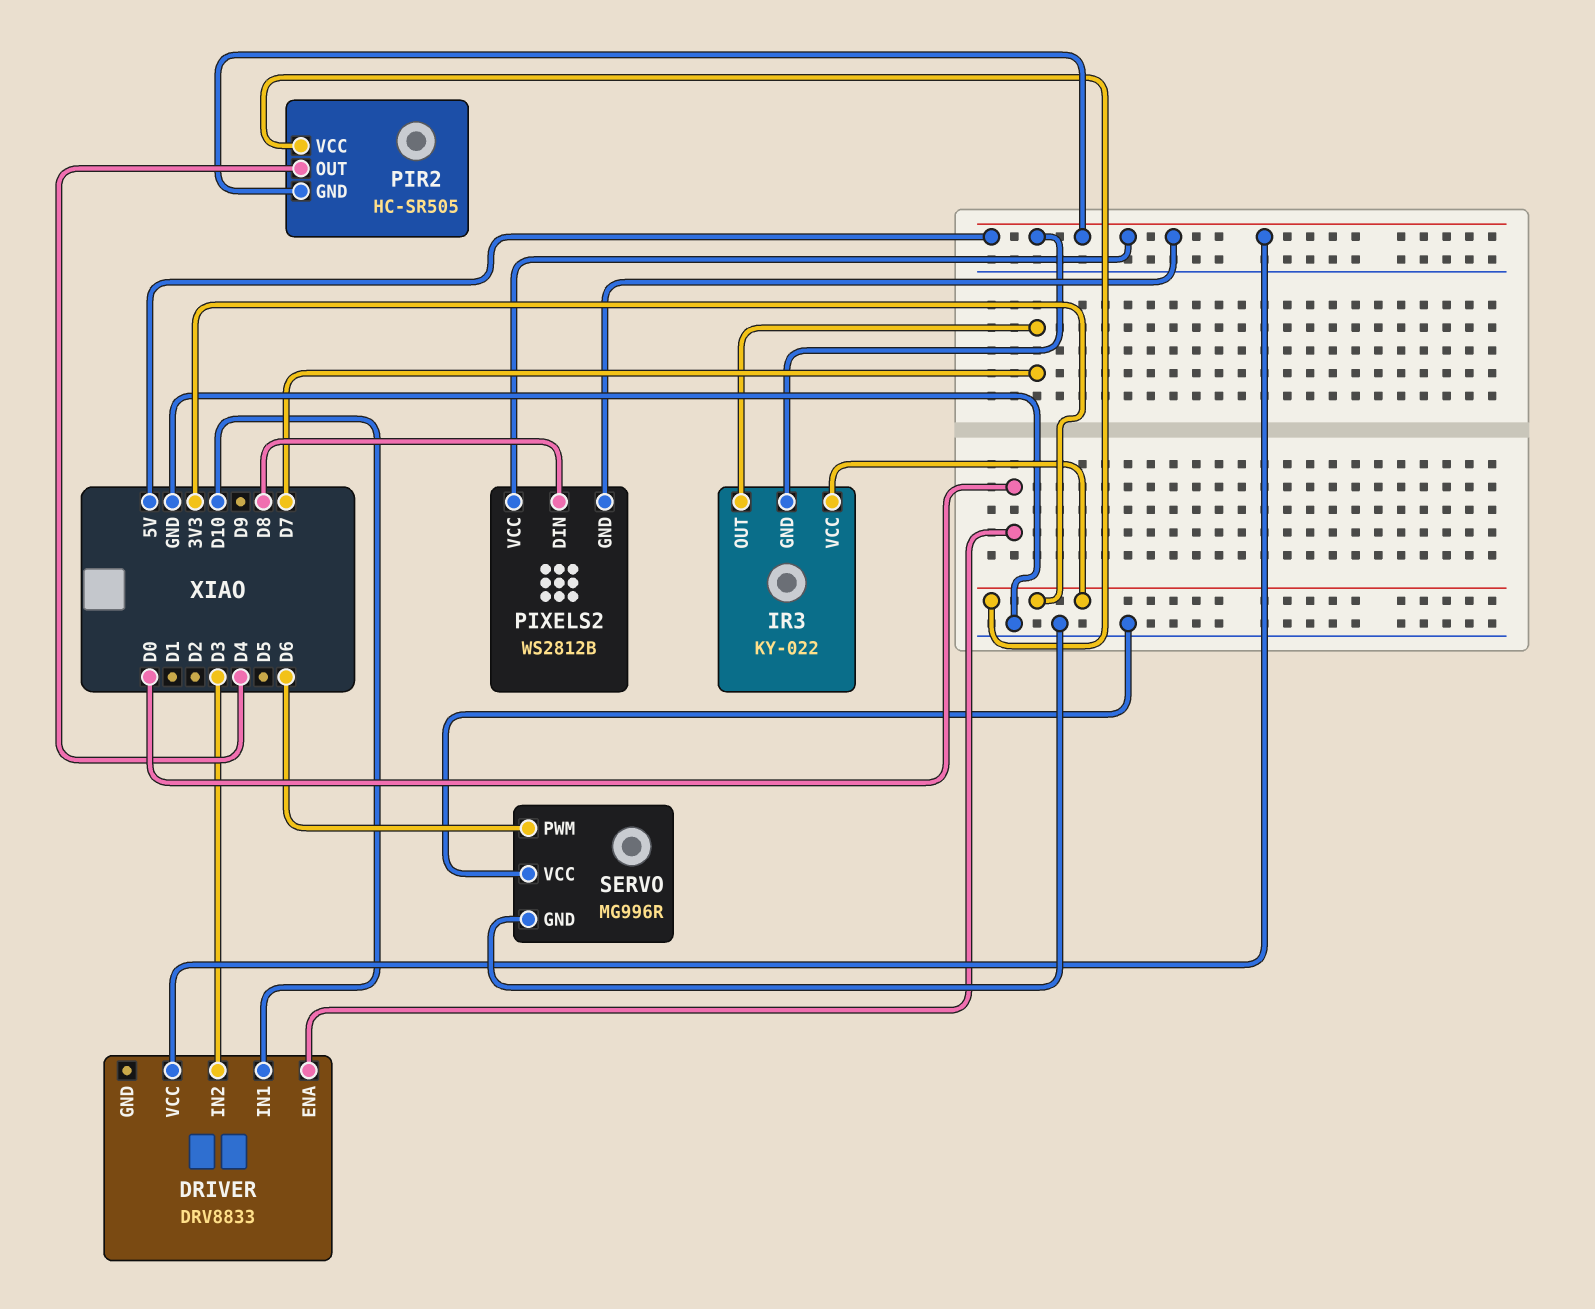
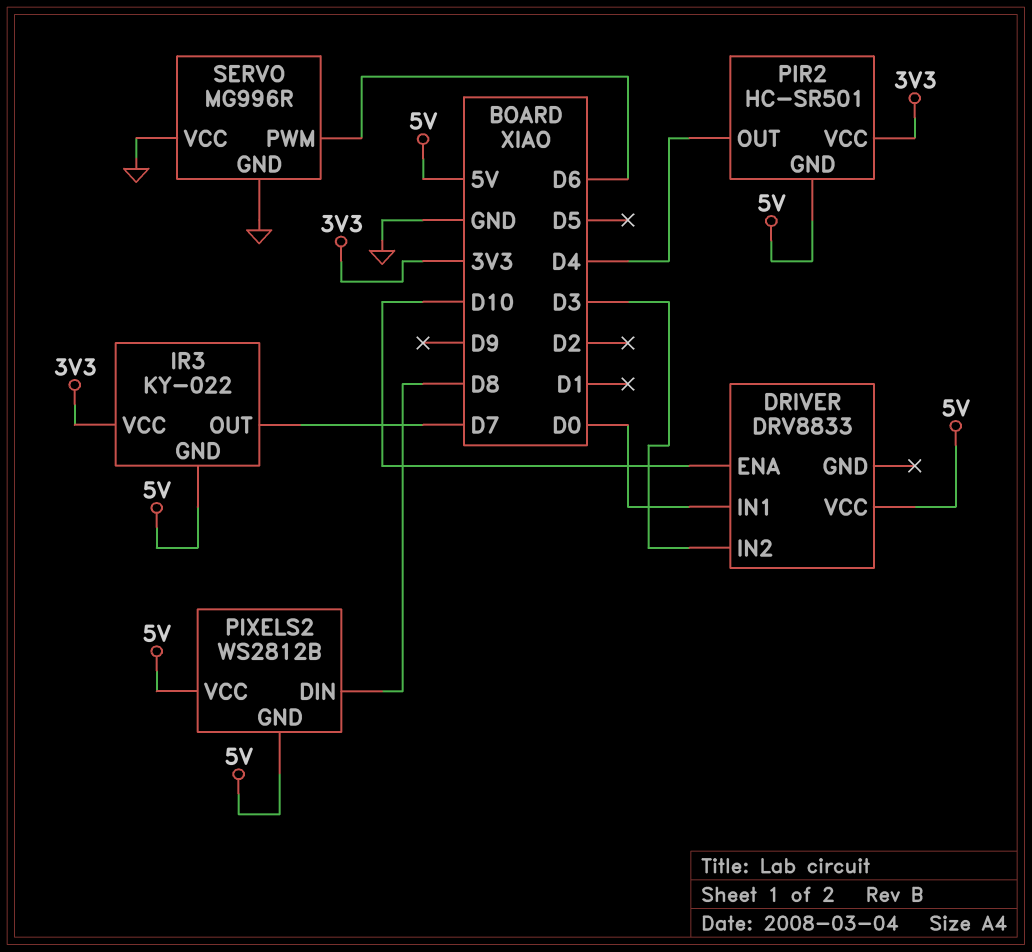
DRIVER pin ENA: D0 -> D10
DRIVER pin IN1: D10 -> D0
PIR2: HC-SR505 -> HC-SR501

